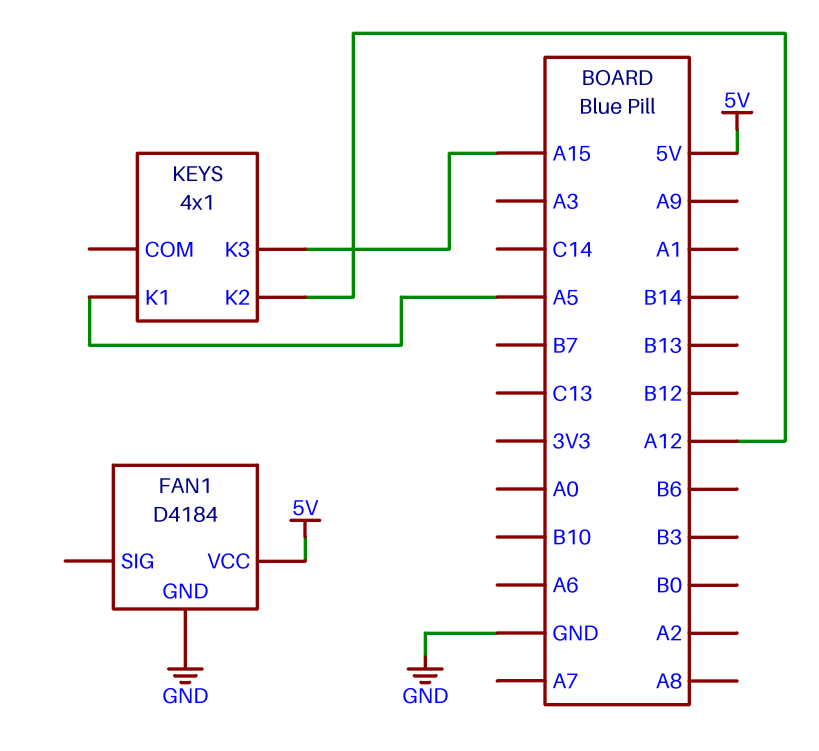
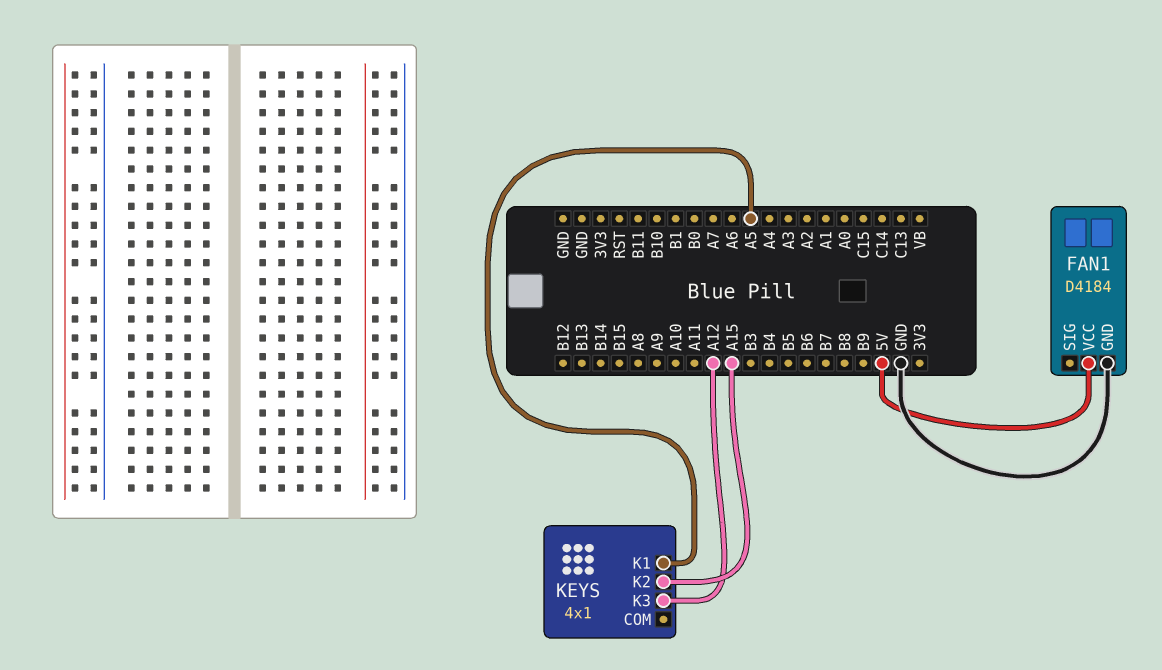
KEYS pin K2: A12 -> A15
KEYS pin K3: A15 -> A12

